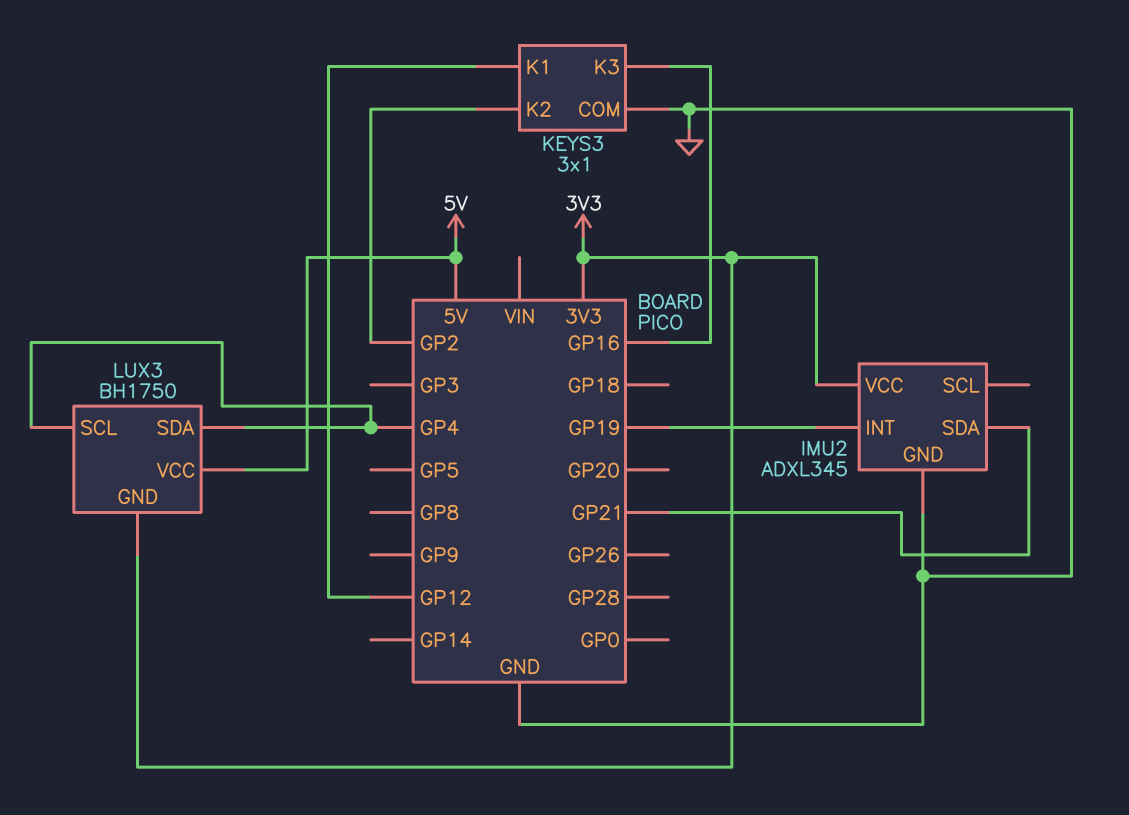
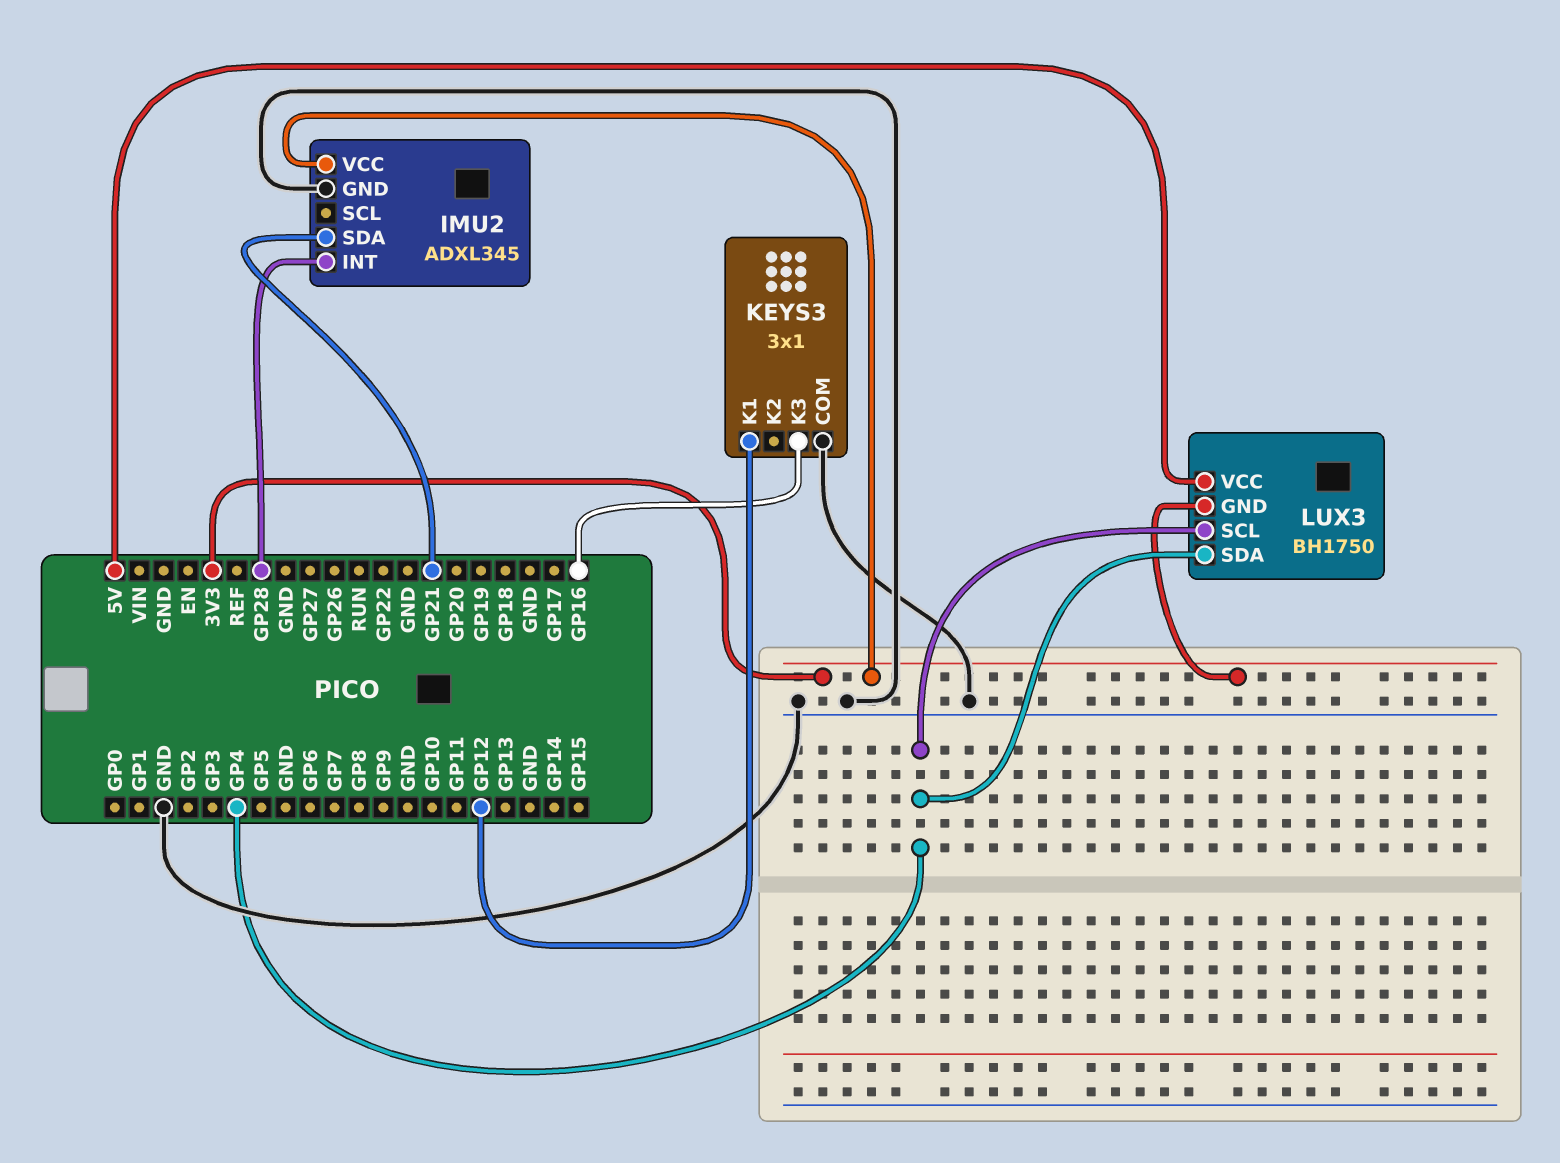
IMU2 pin INT: GP19 -> GP28
KEYS3 pin K2: GP2 -> none

